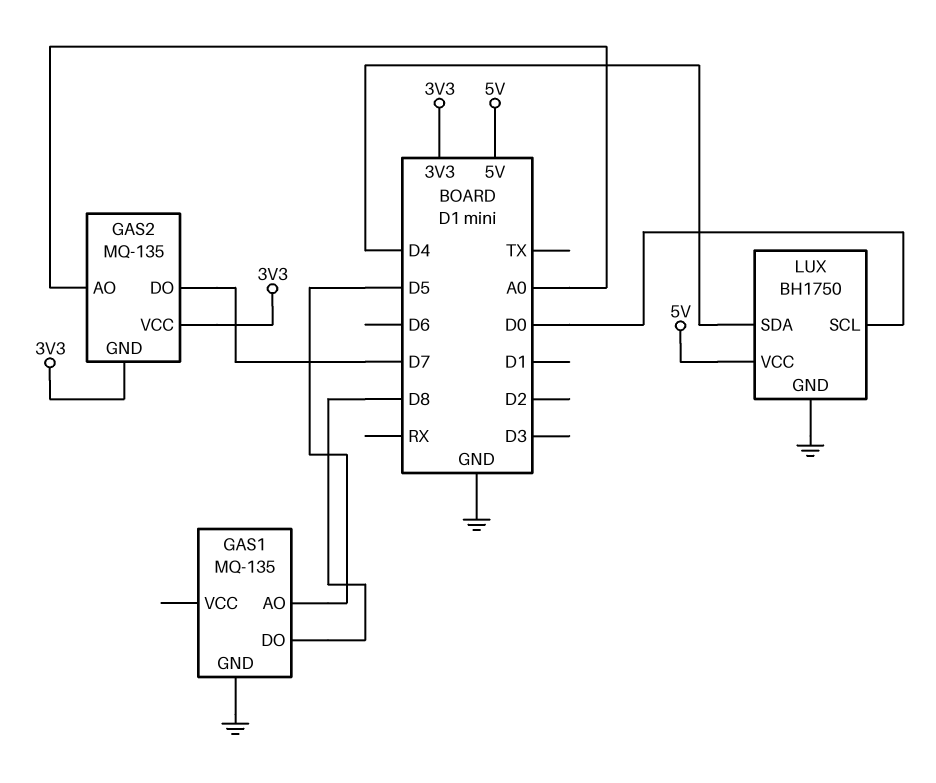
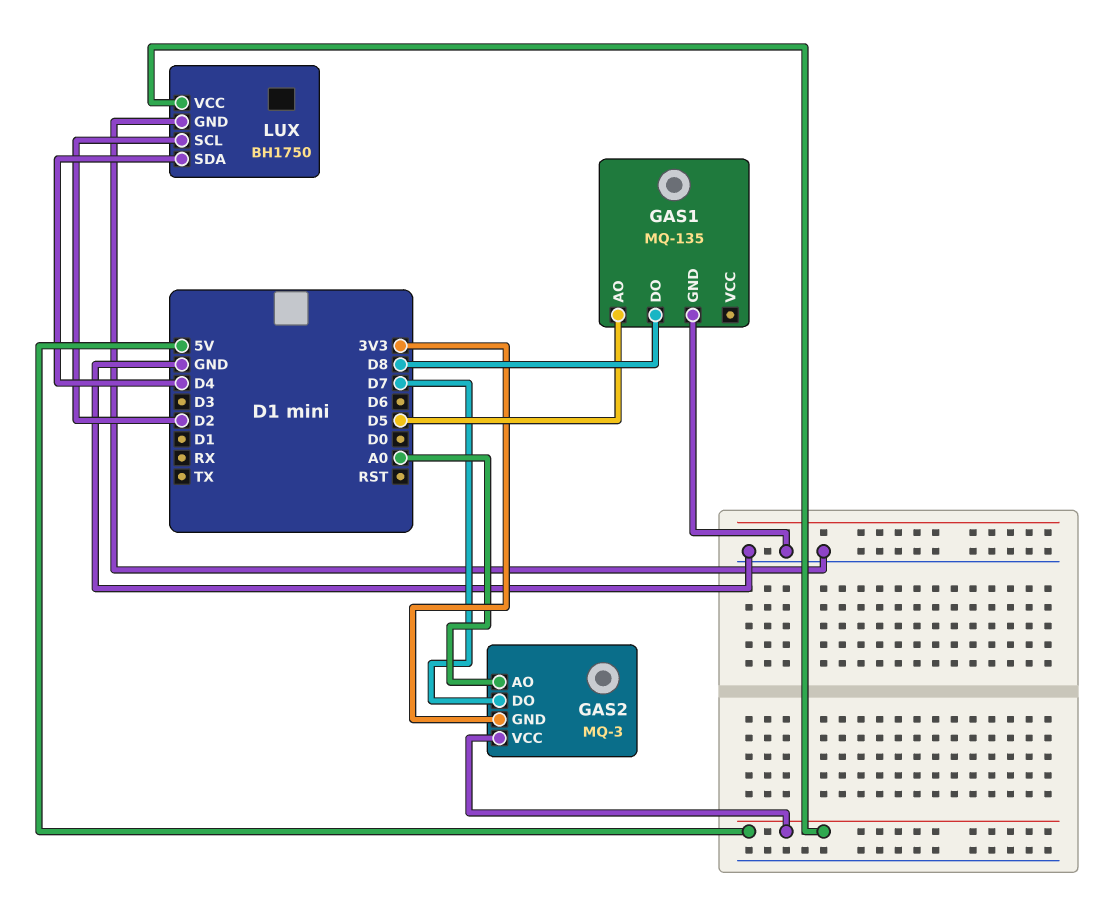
GAS2: MQ-135 -> MQ-3
GAS2 pin VCC: 3V3 -> 5V
LUX pin SCL: D0 -> D2

